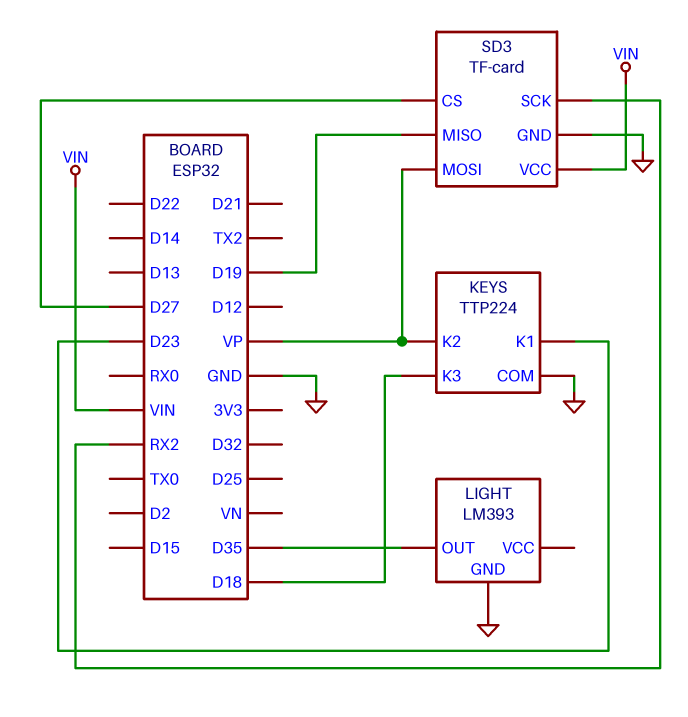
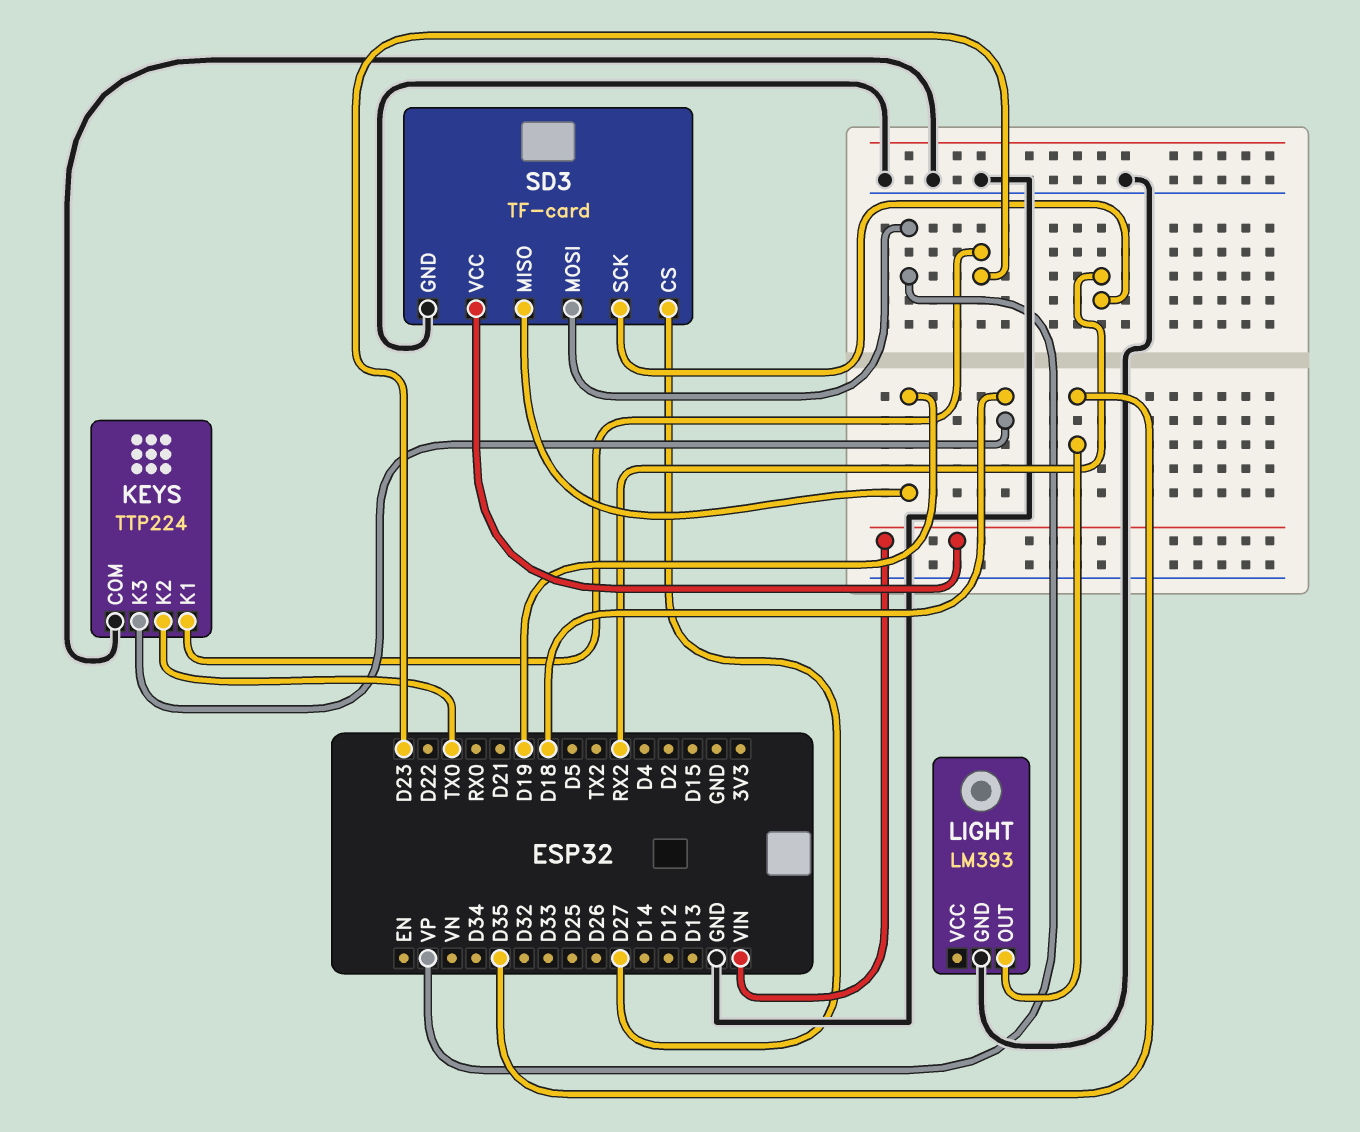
KEYS pin K2: VP -> TX0

